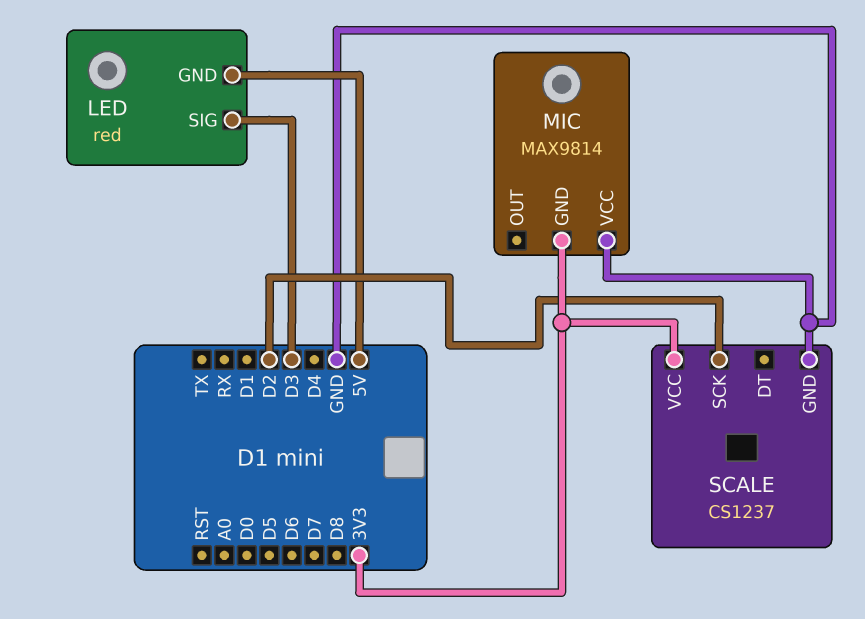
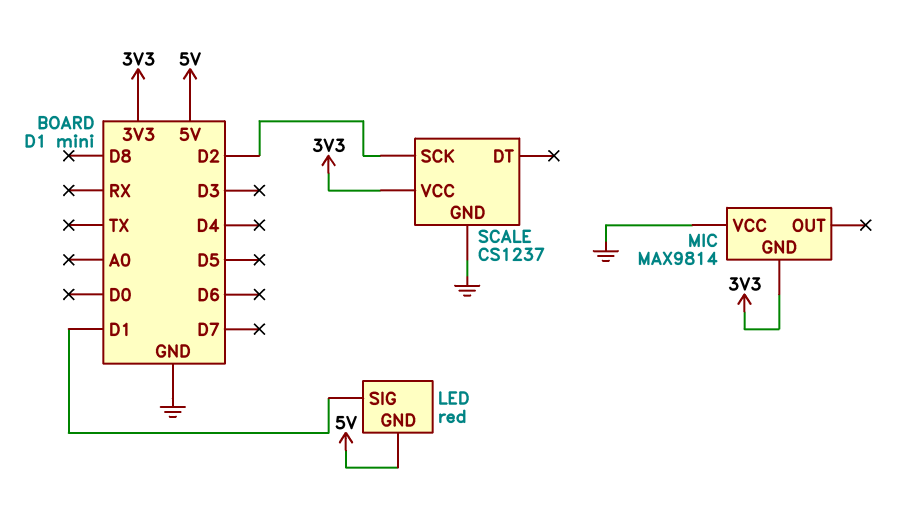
LED pin SIG: D3 -> D1

